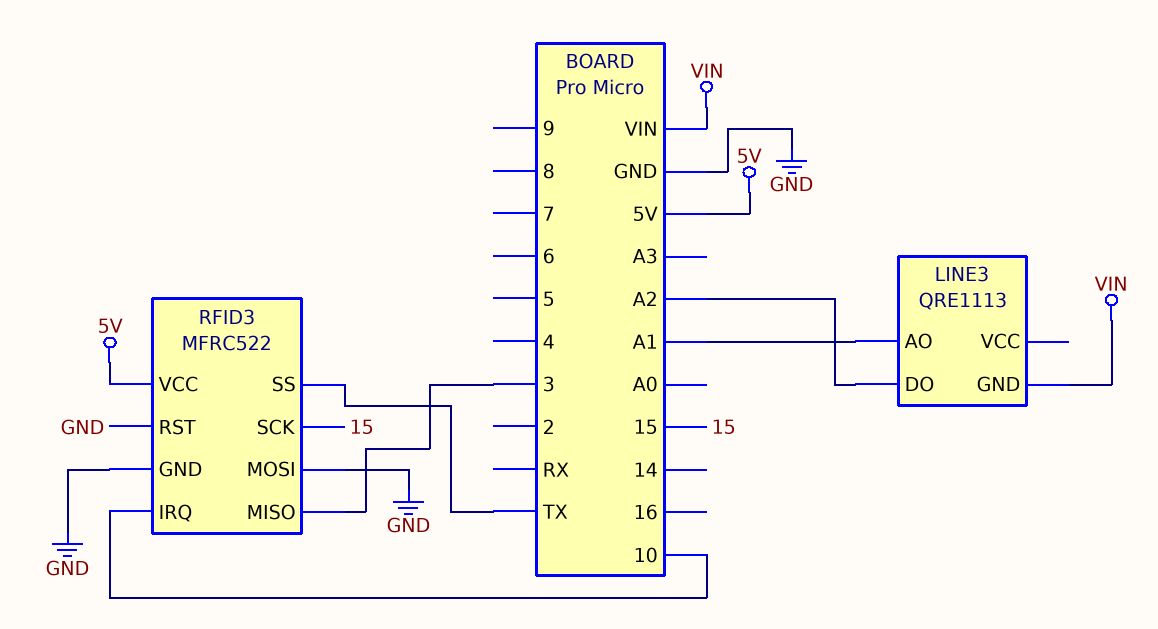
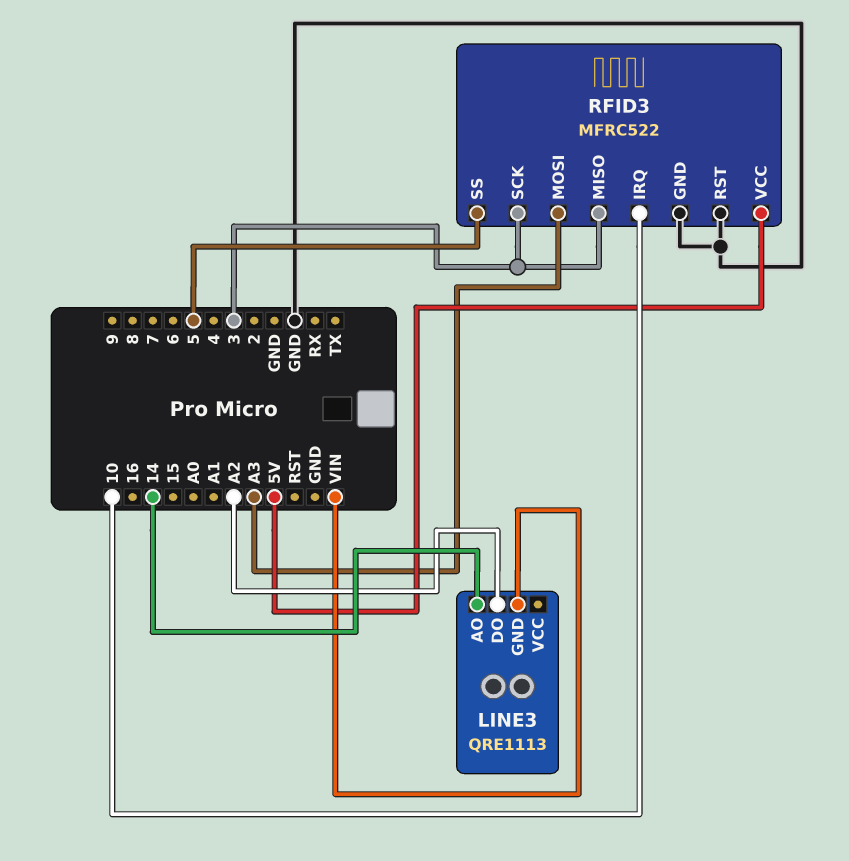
LINE3 pin AO: A1 -> 14
RFID3 pin MOSI: GND -> A3
RFID3 pin SCK: 15 -> 3
RFID3 pin SS: TX -> 5

